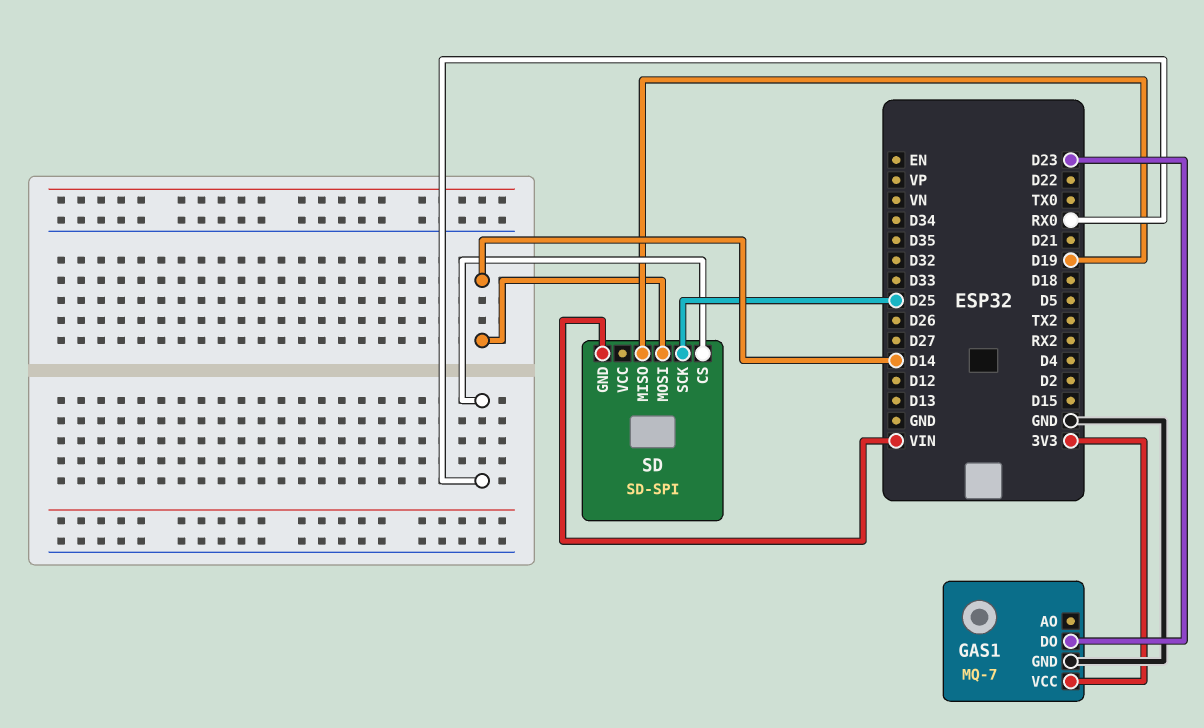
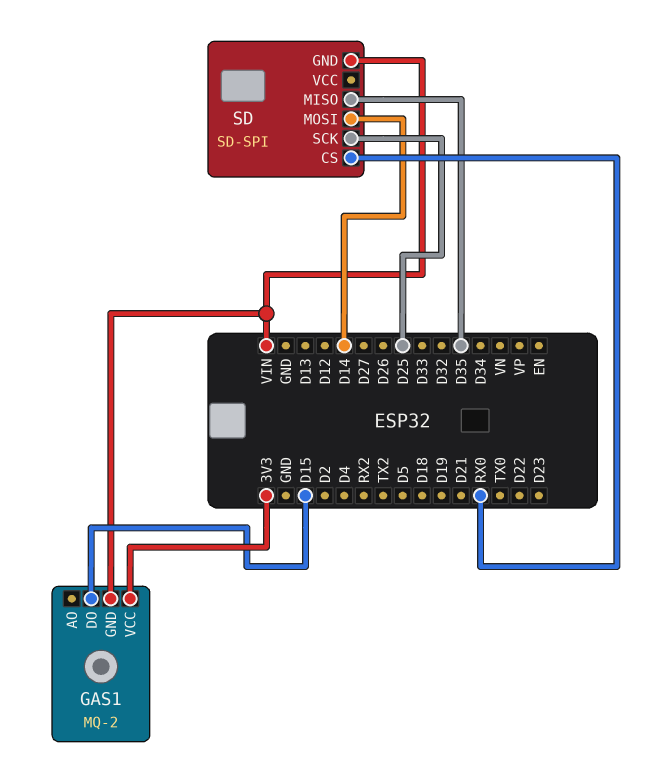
GAS1: MQ-7 -> MQ-2
GAS1 pin DO: D23 -> D15
GAS1 pin GND: GND -> VIN
SD pin MISO: D19 -> D35

